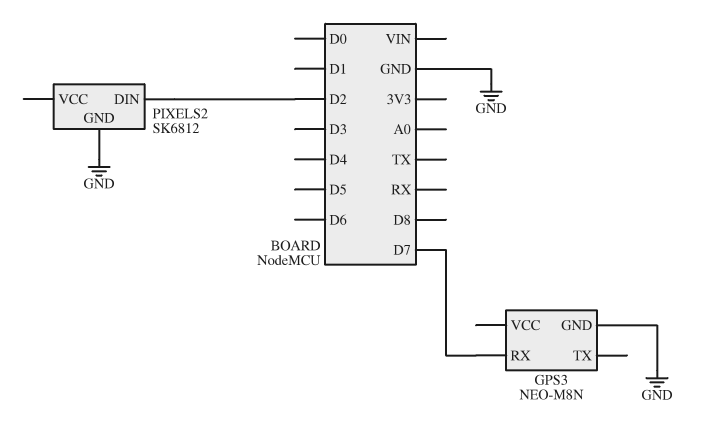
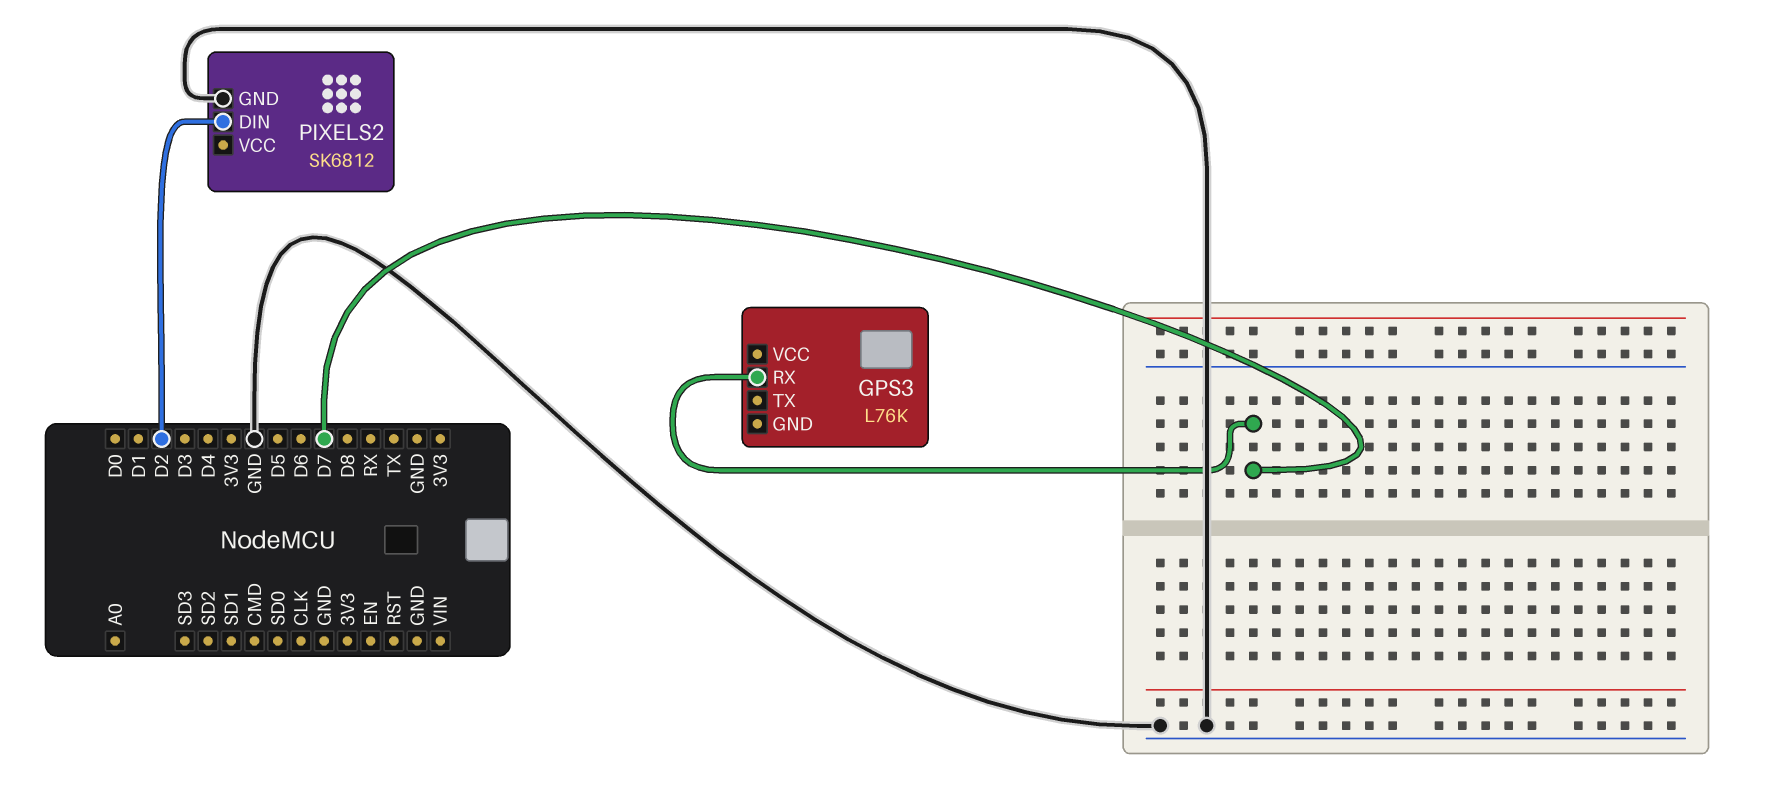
GPS3: NEO-M8N -> L76K
GPS3 pin GND: GND -> none

